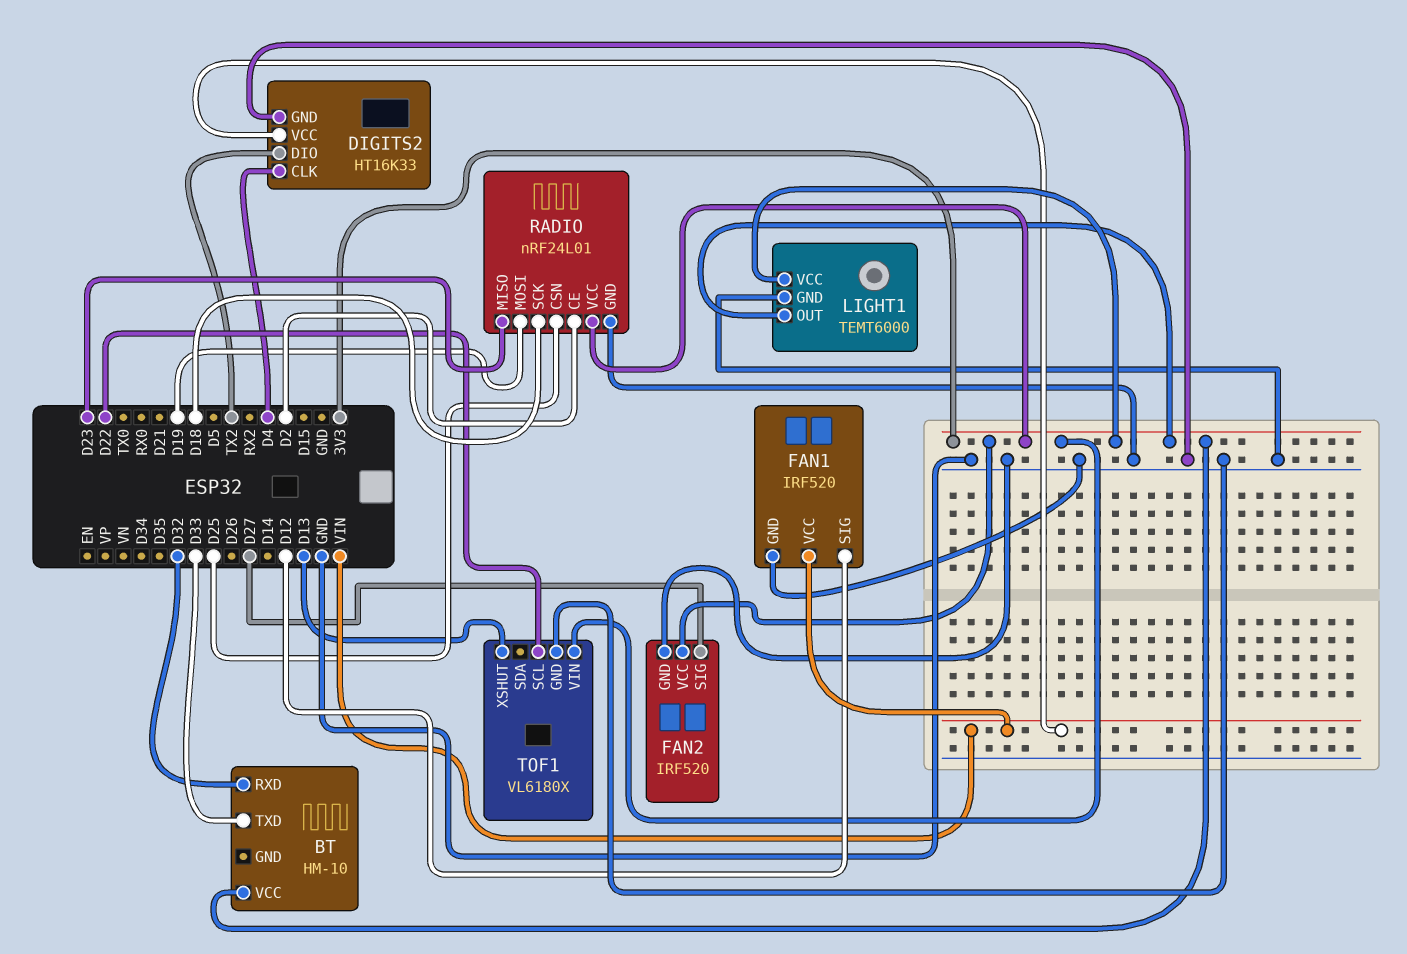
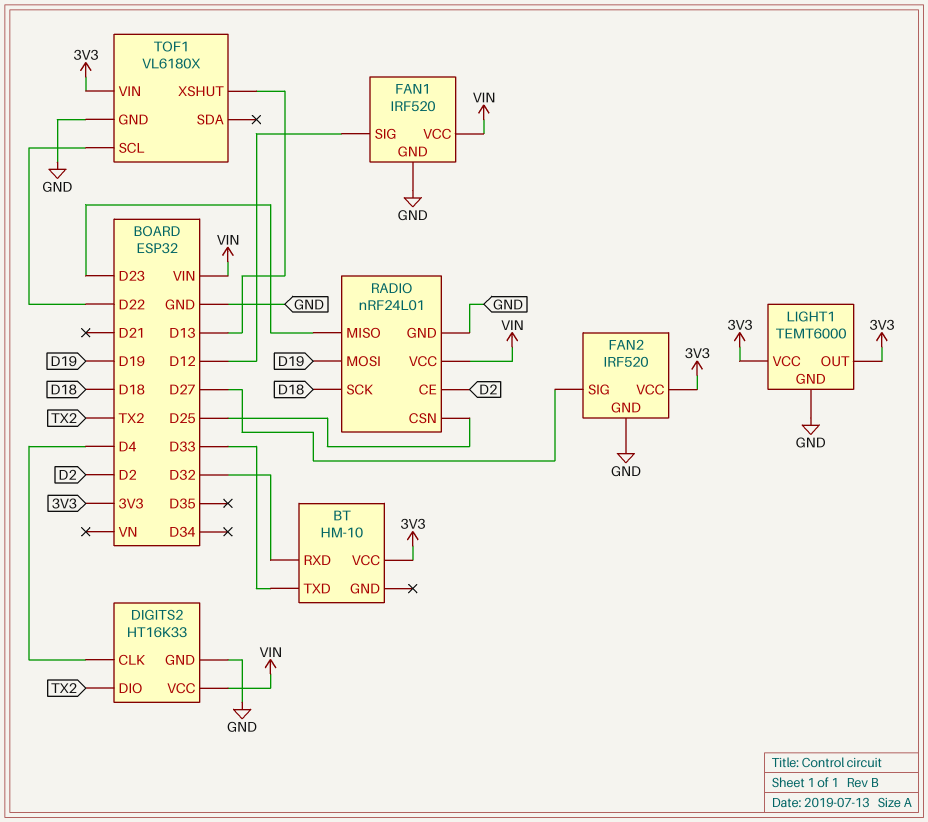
RADIO pin VCC: 3V3 -> VIN

